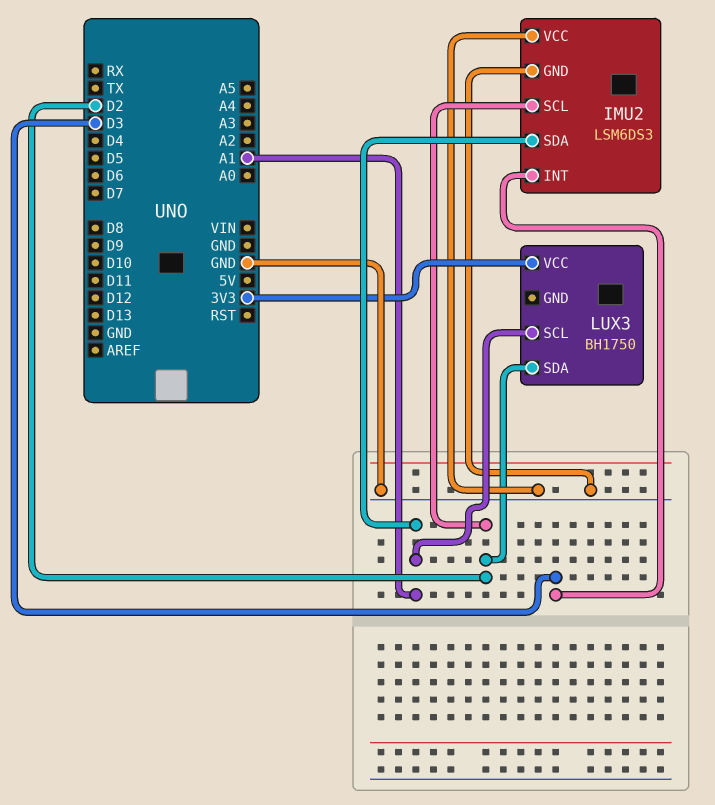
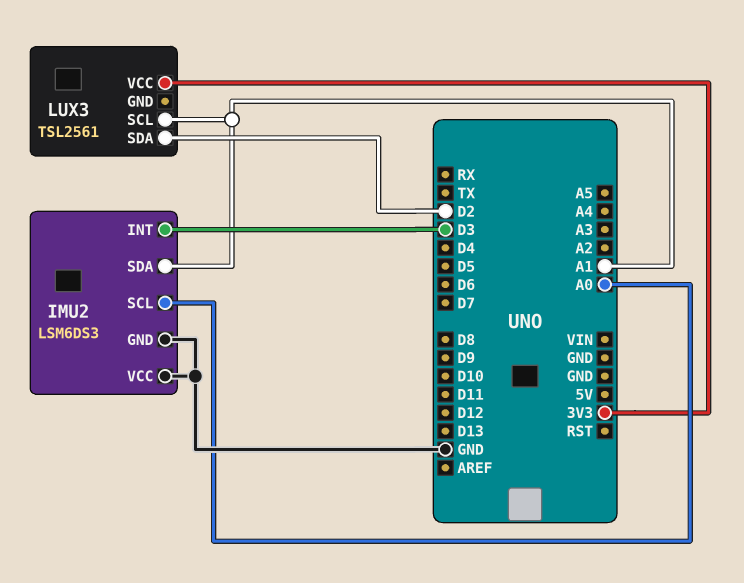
IMU2 pin SCL: D2 -> A0
LUX3: BH1750 -> TSL2561

